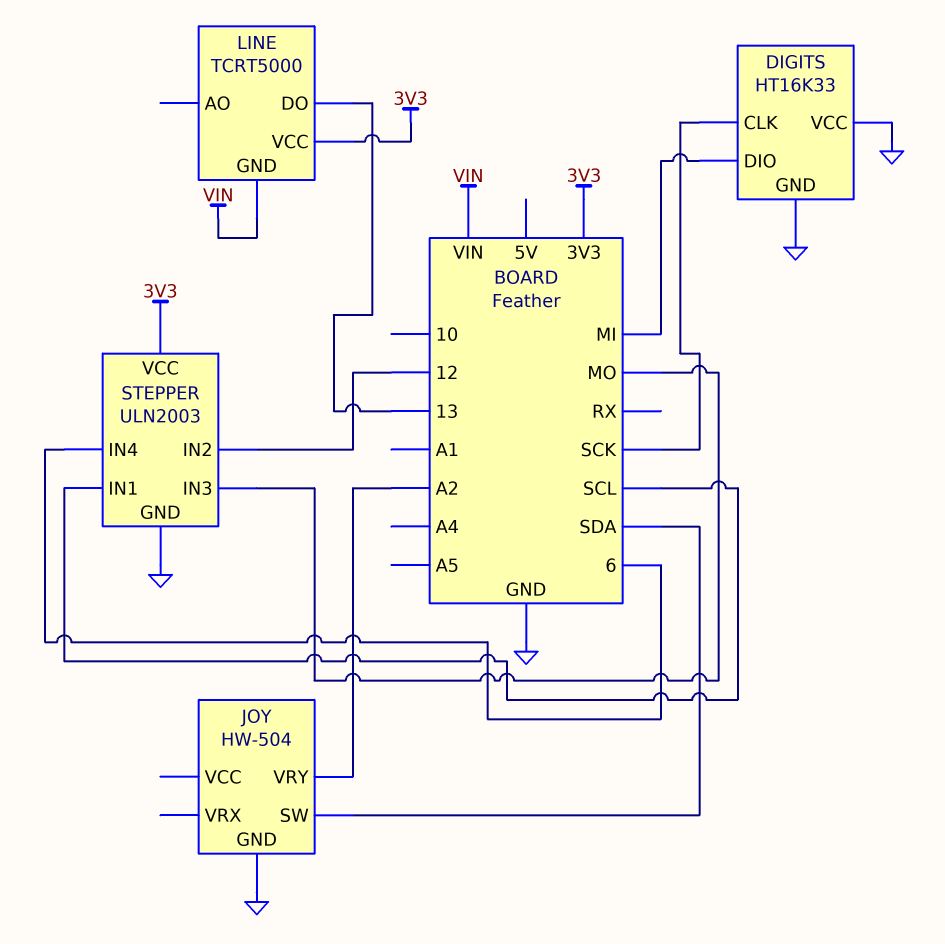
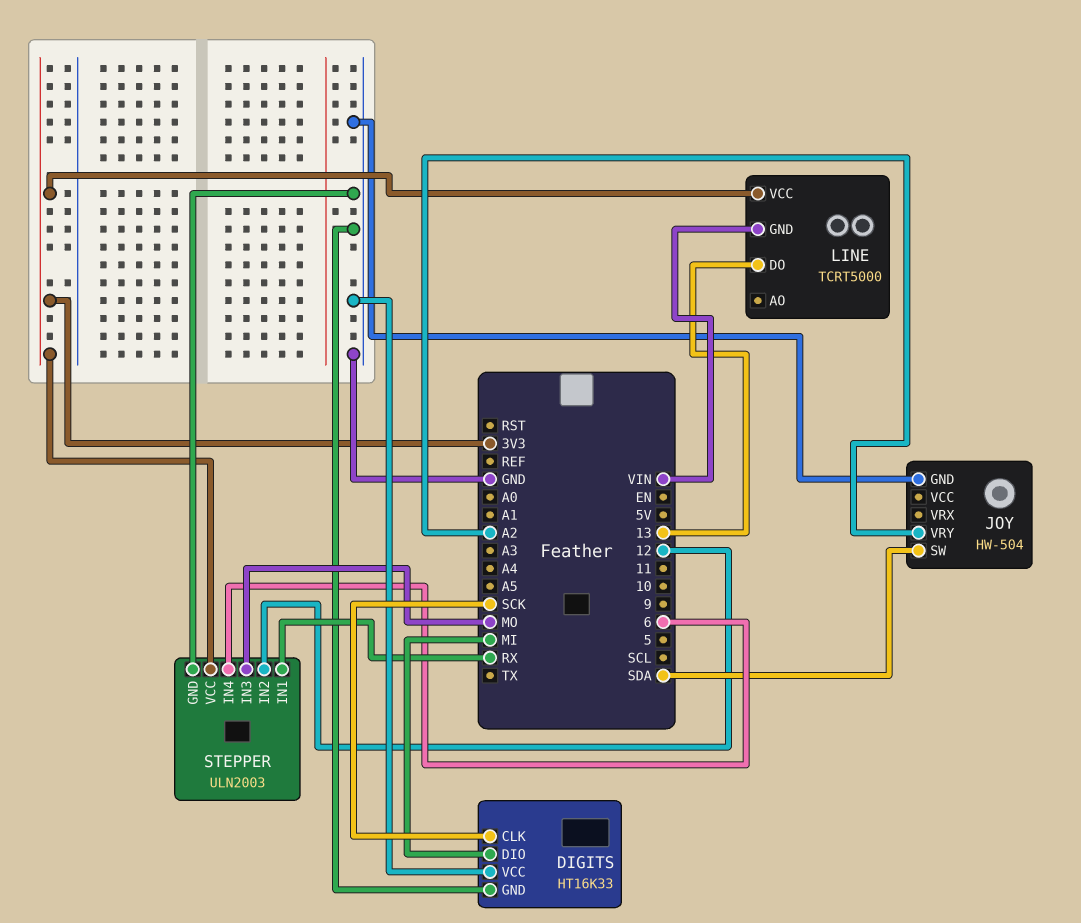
STEPPER pin IN1: SCL -> RX

